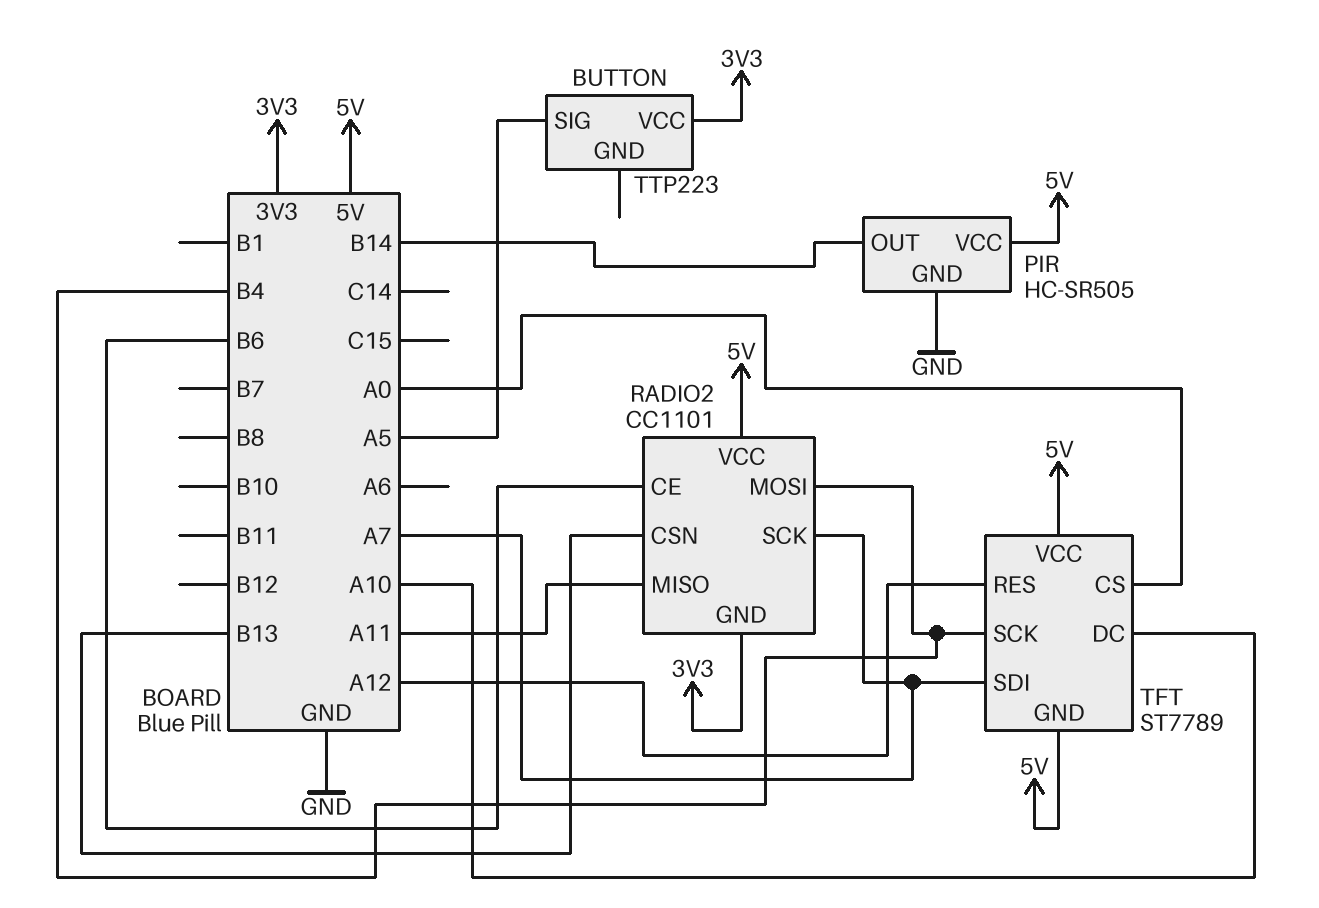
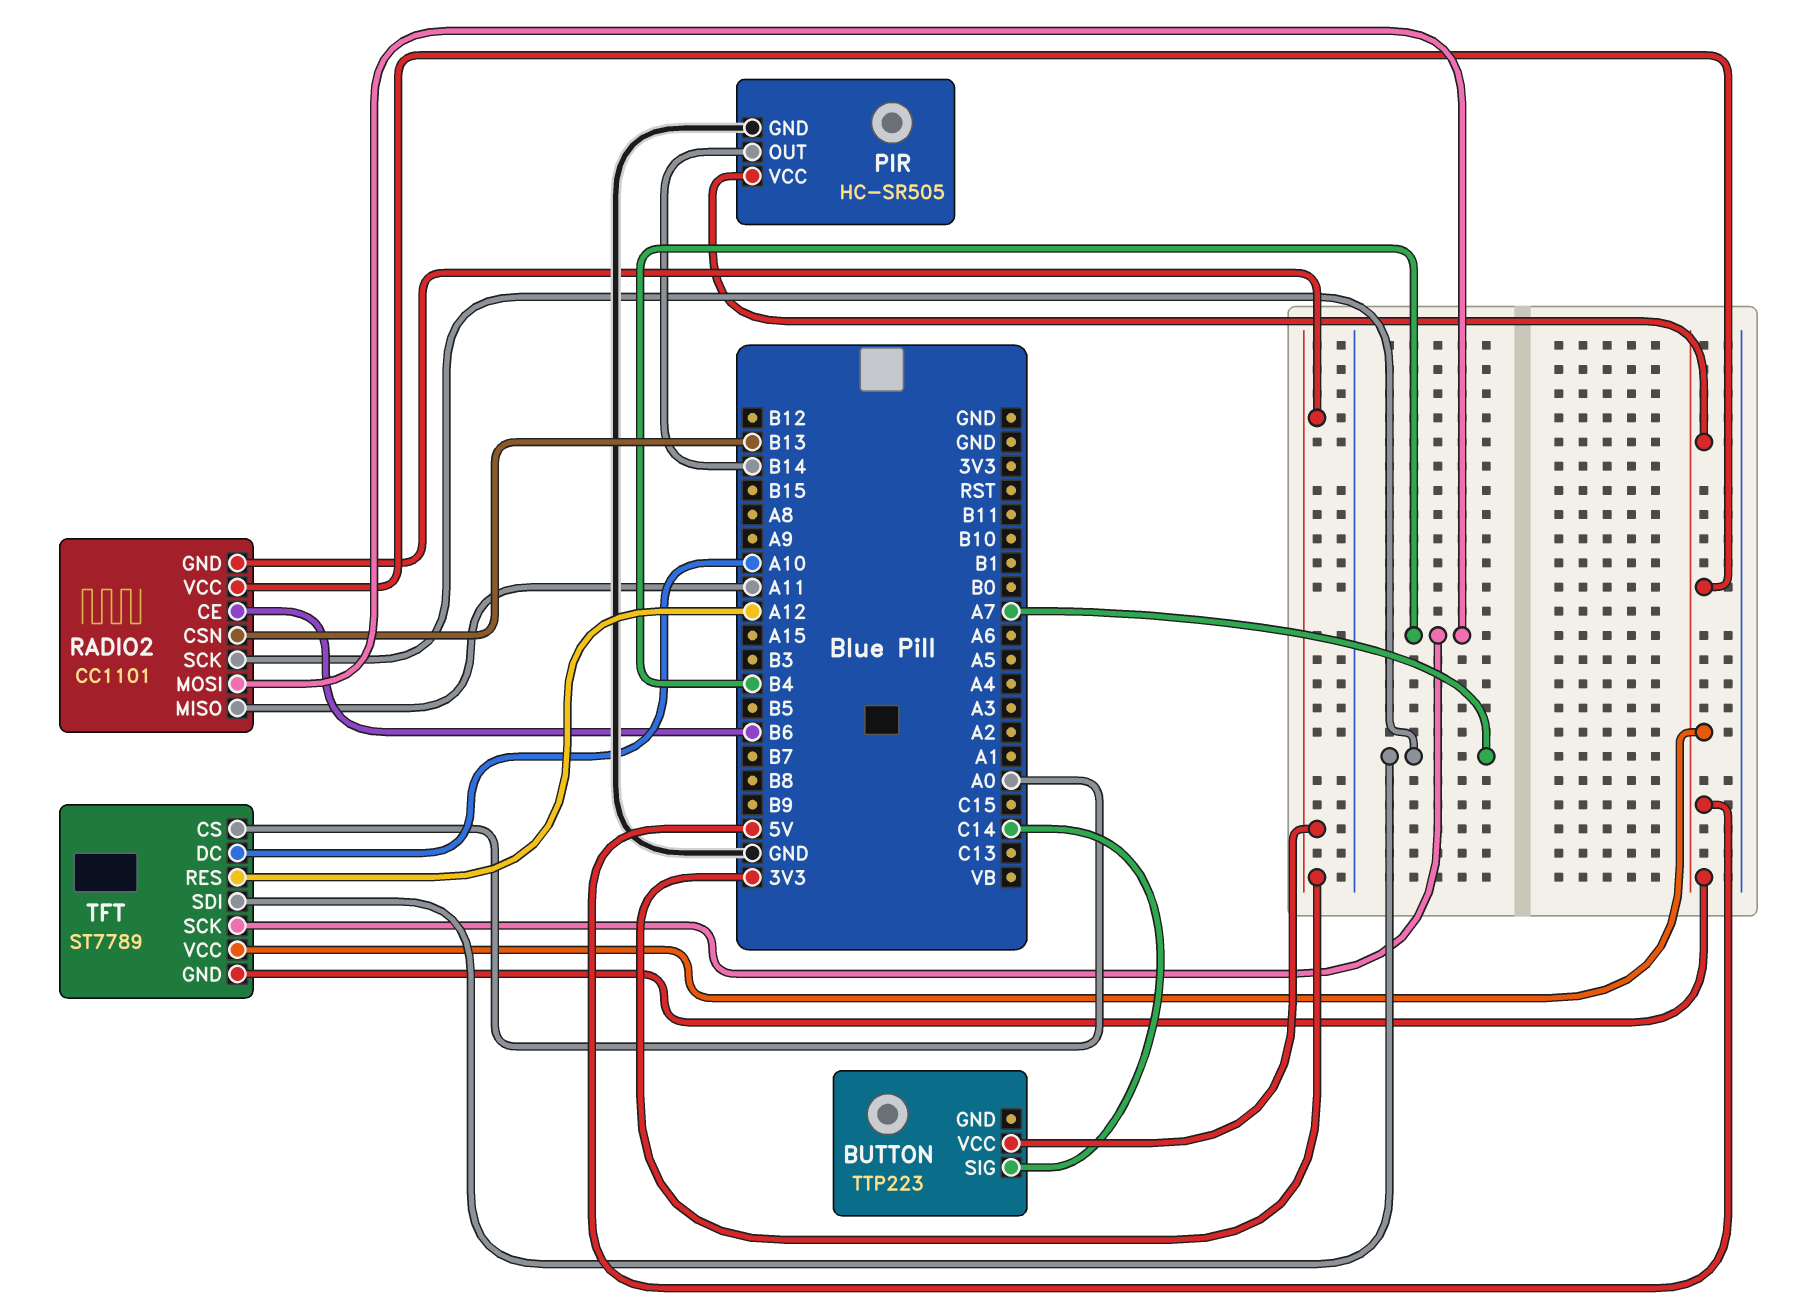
BUTTON pin SIG: A5 -> C14

